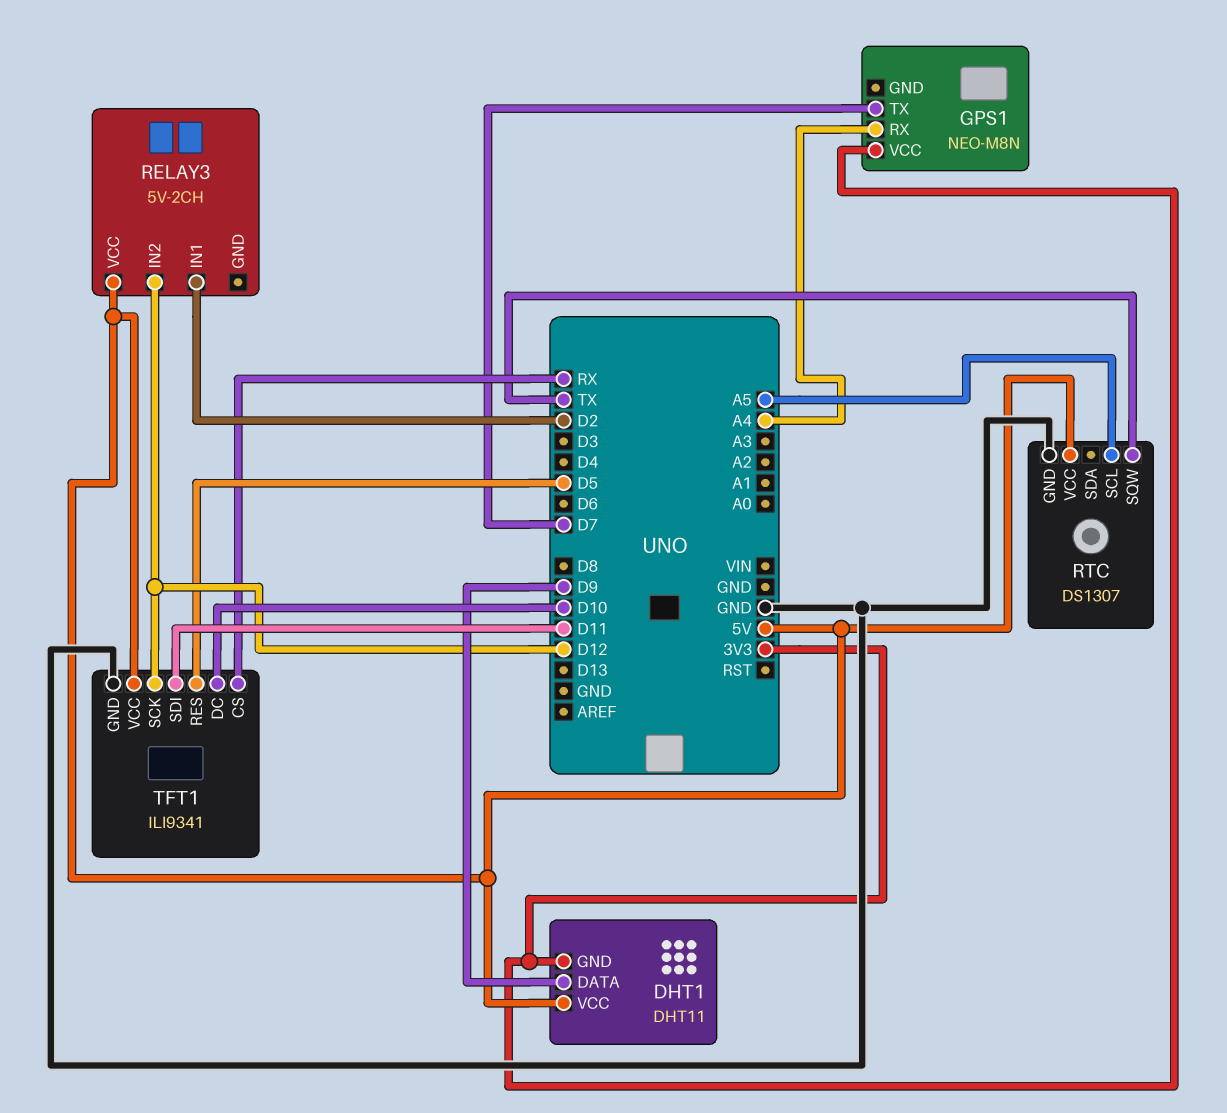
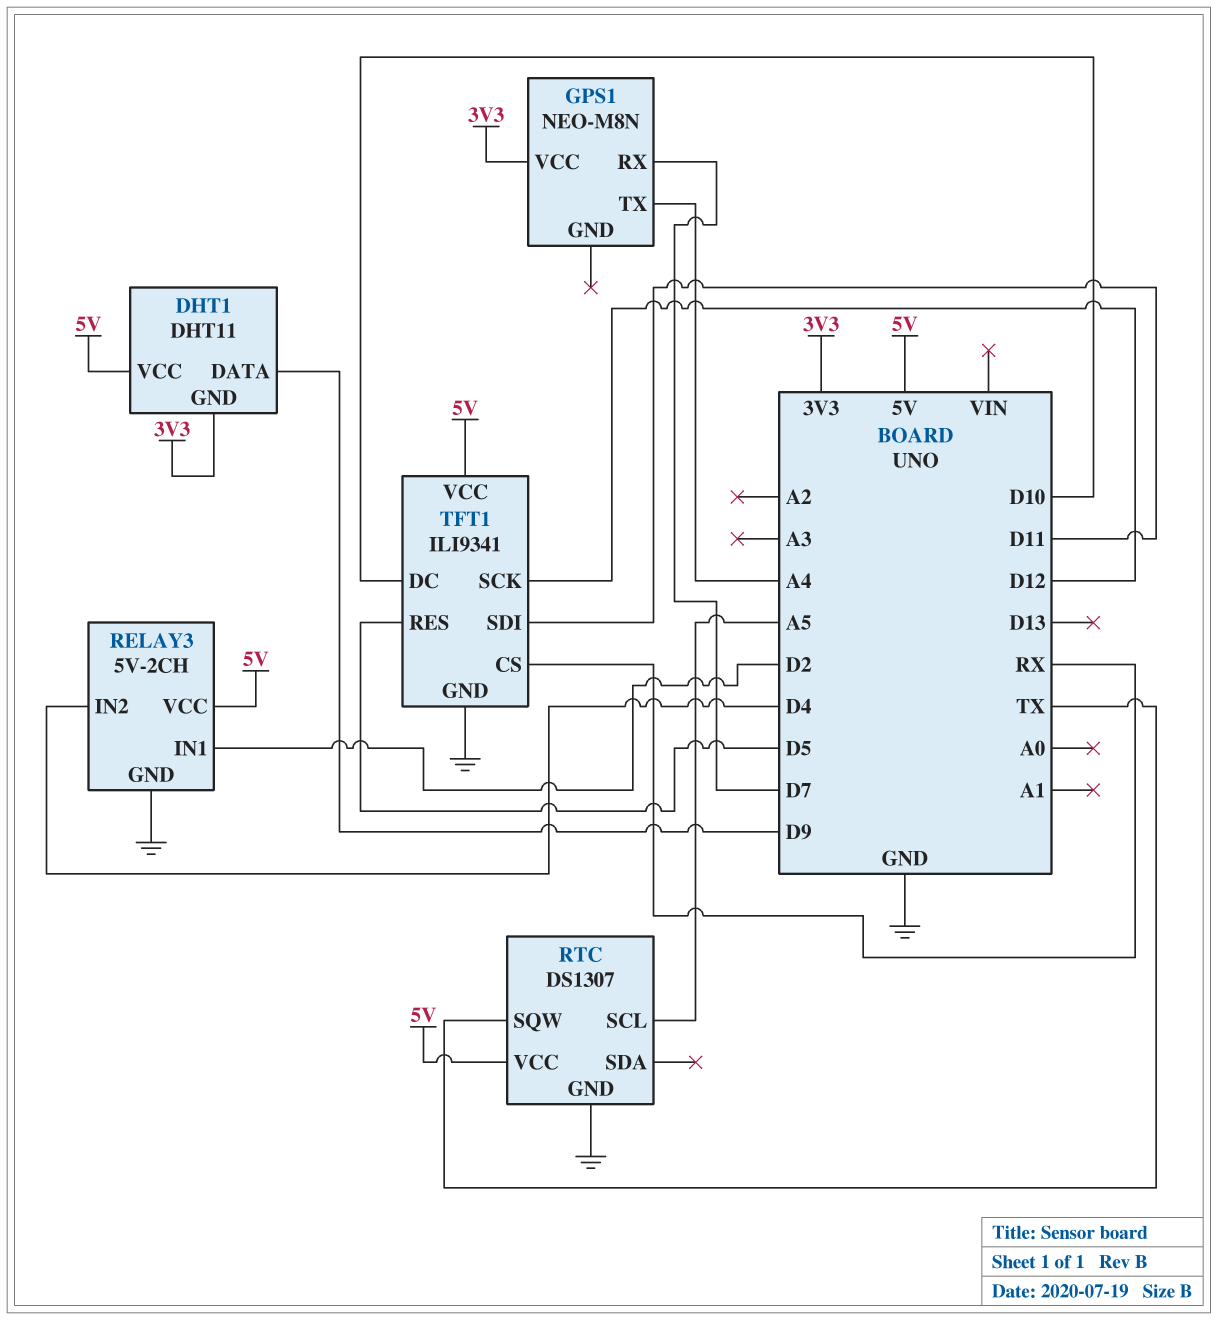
GPS1 pin RX: A4 -> D7
GPS1 pin TX: D7 -> A4
RELAY3 pin GND: none -> GND
RELAY3 pin IN2: D12 -> D4

